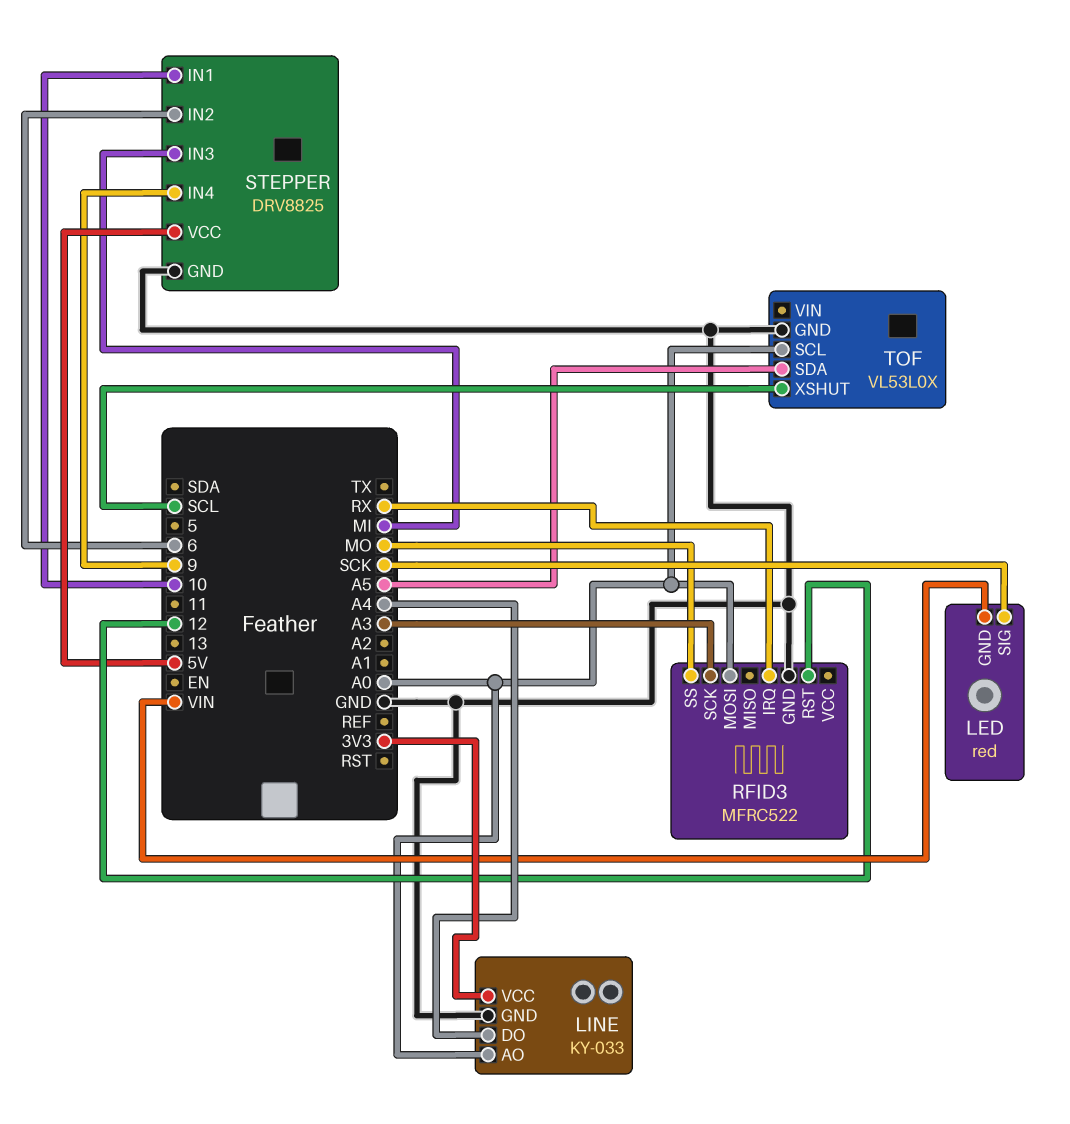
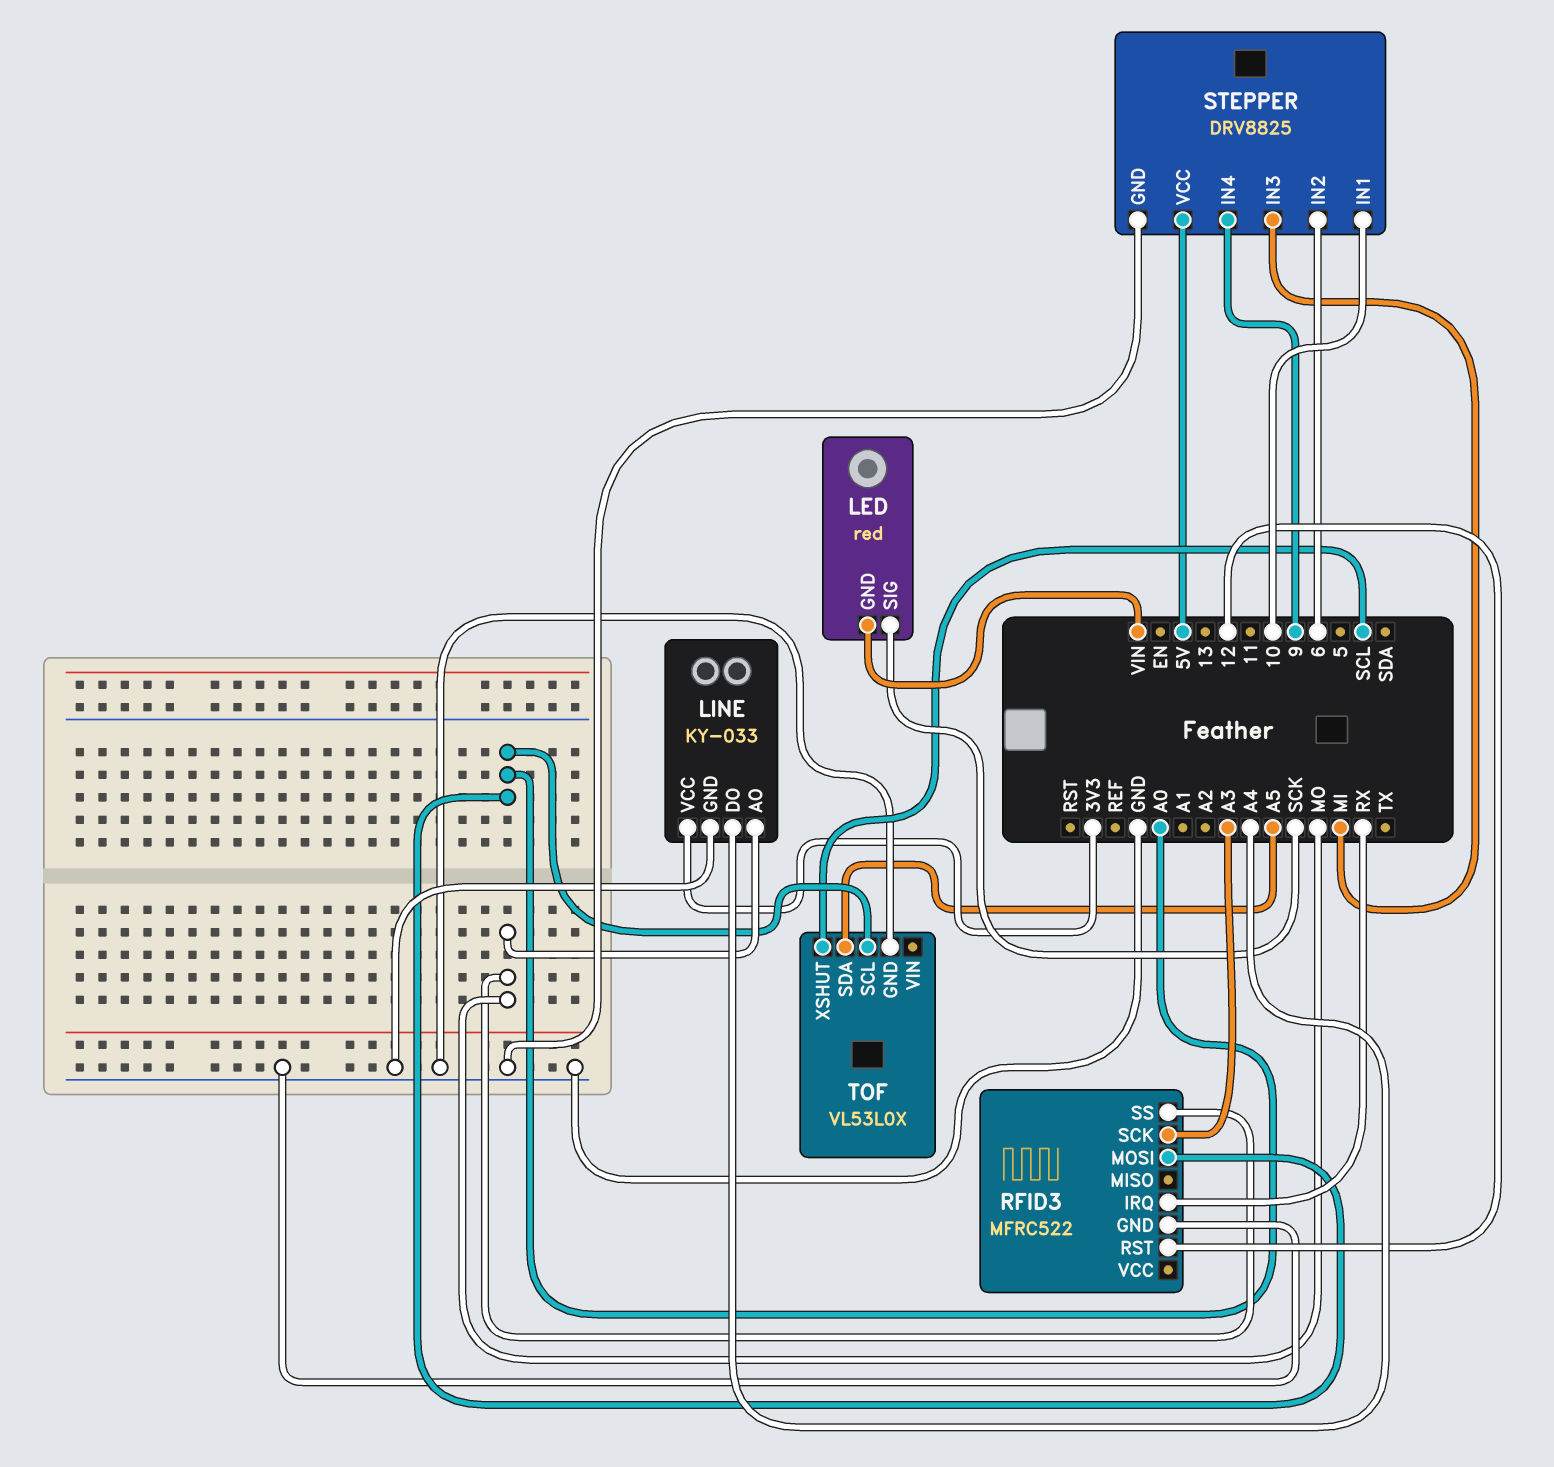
LINE pin AO: A0 -> MO

